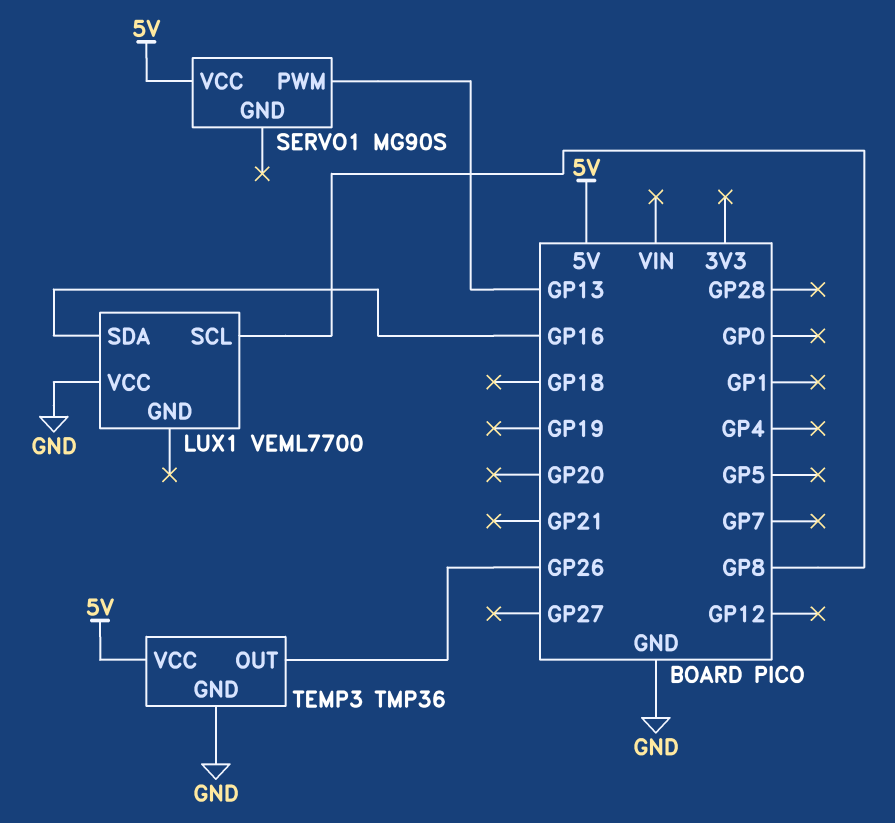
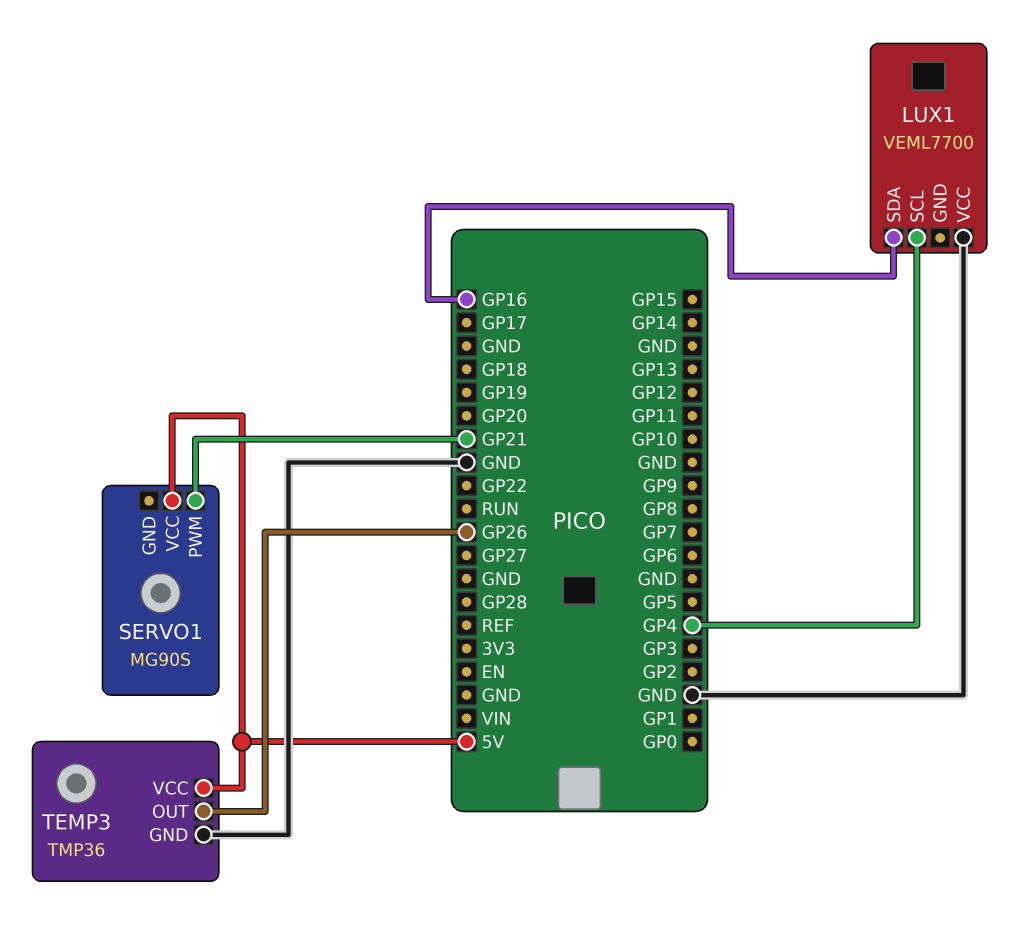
LUX1 pin SCL: GP8 -> GP4
SERVO1 pin PWM: GP13 -> GP21

